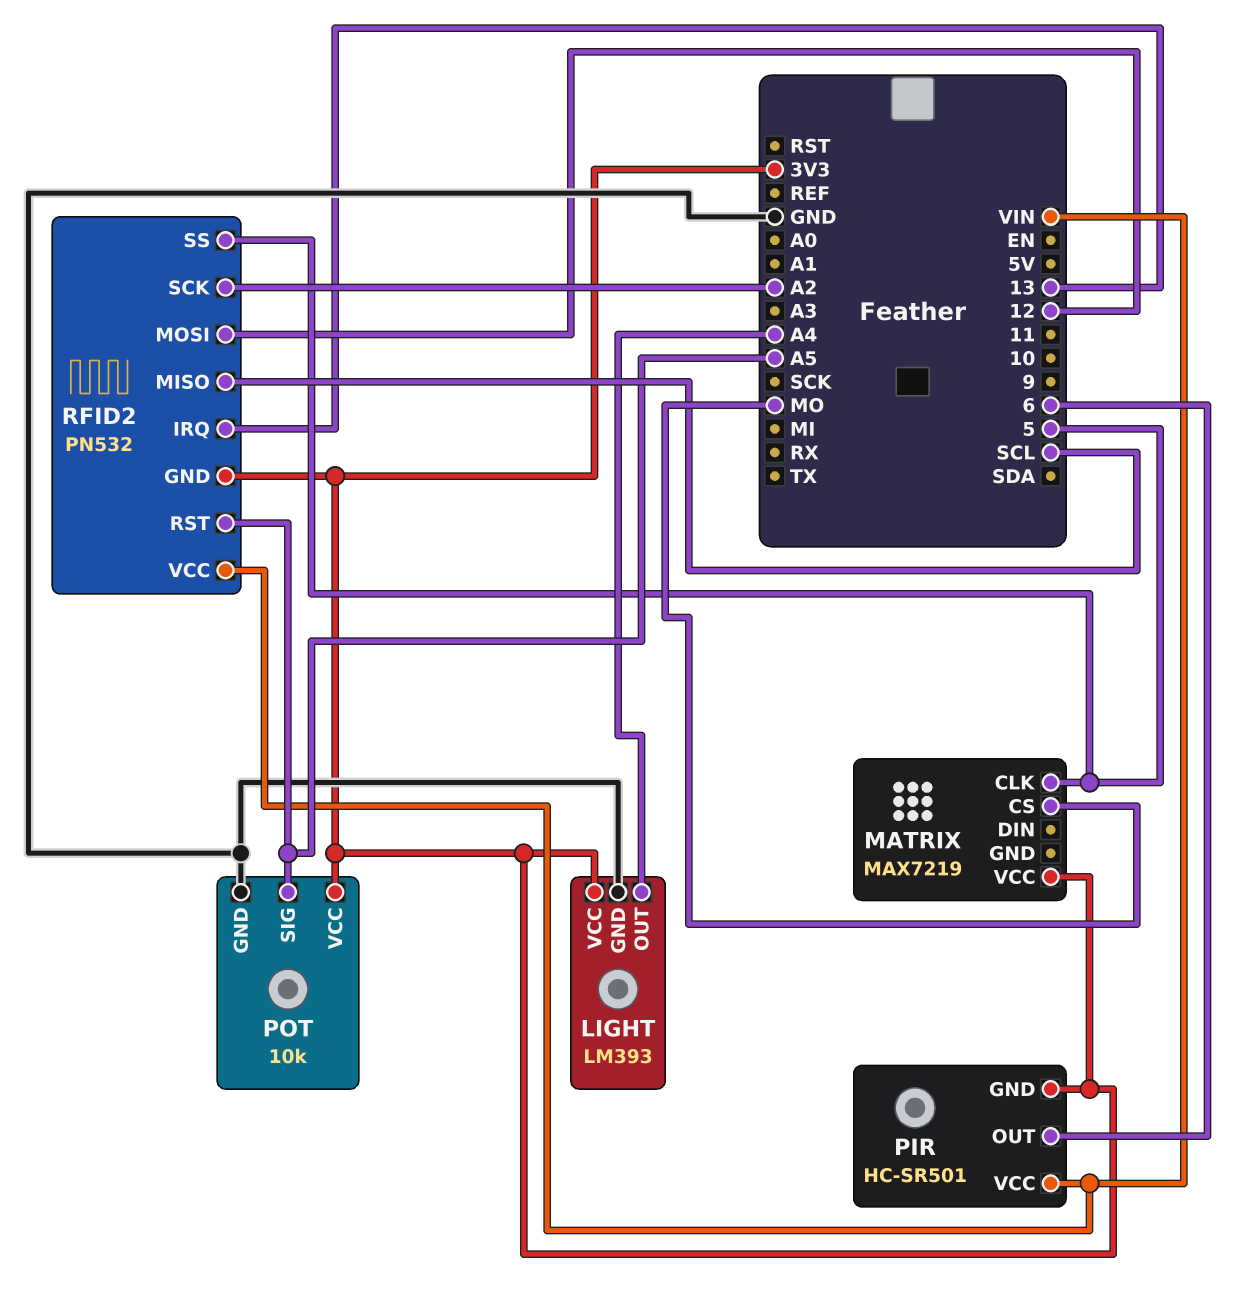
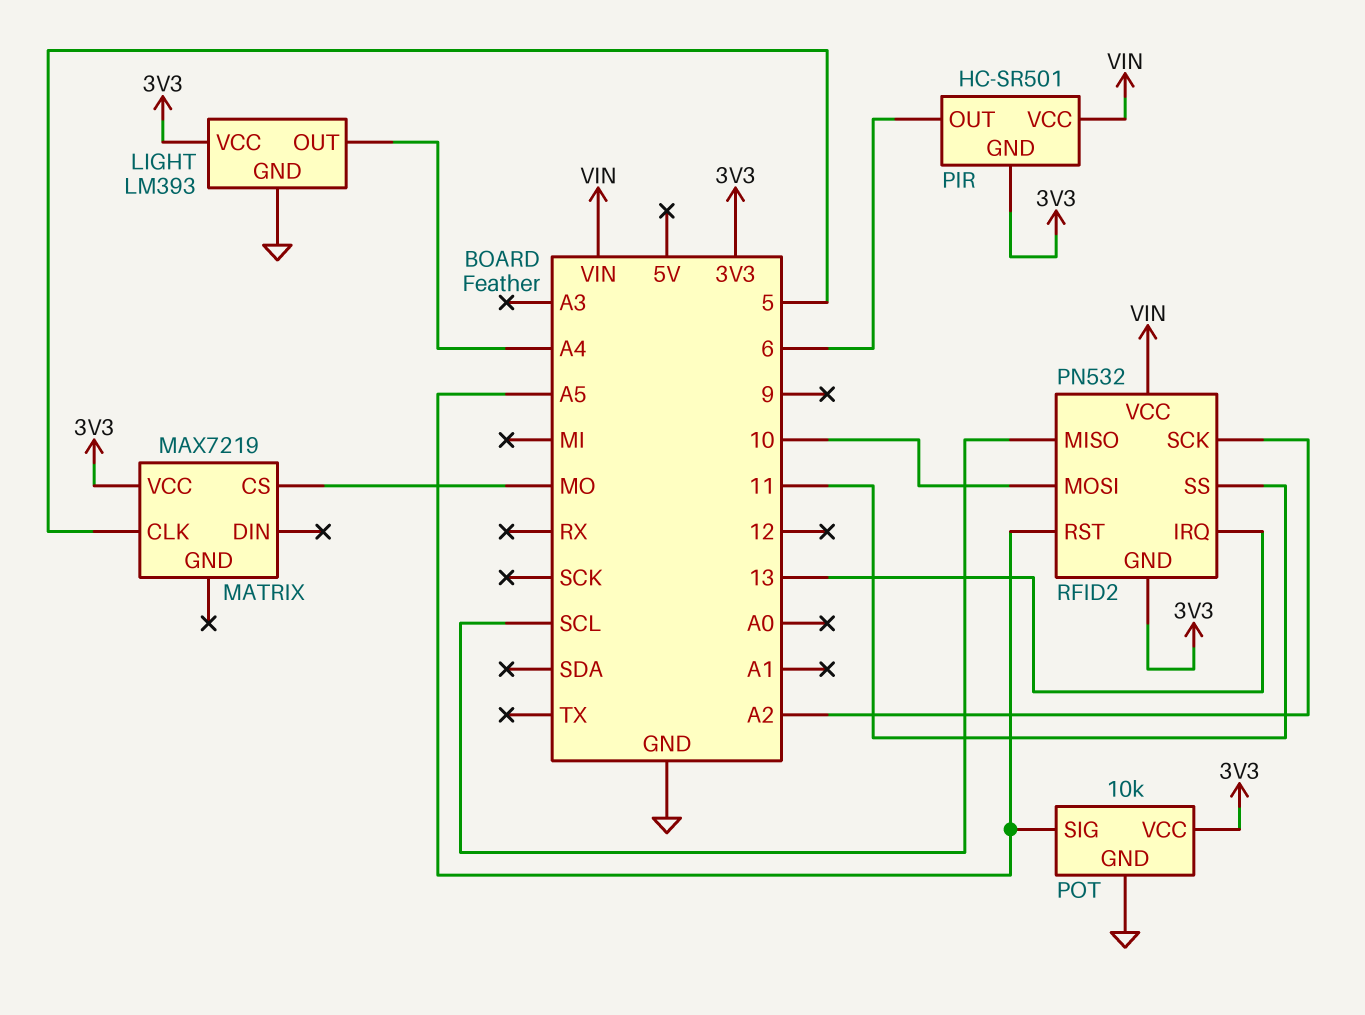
RFID2 pin MOSI: 12 -> 10
RFID2 pin SS: 5 -> 11

